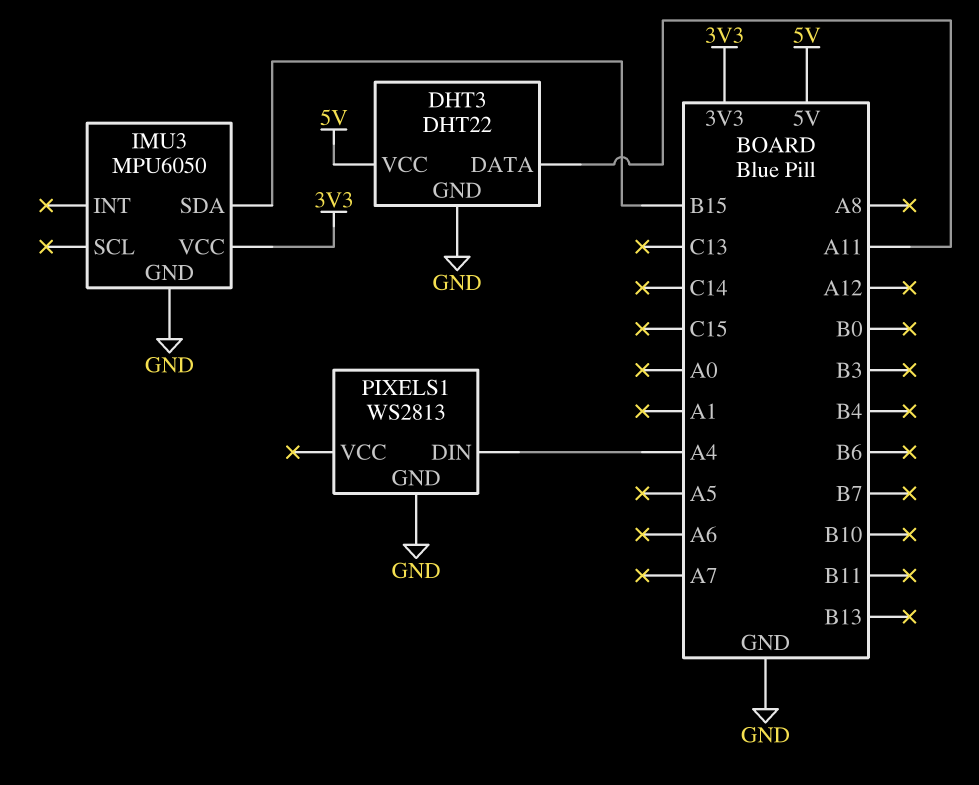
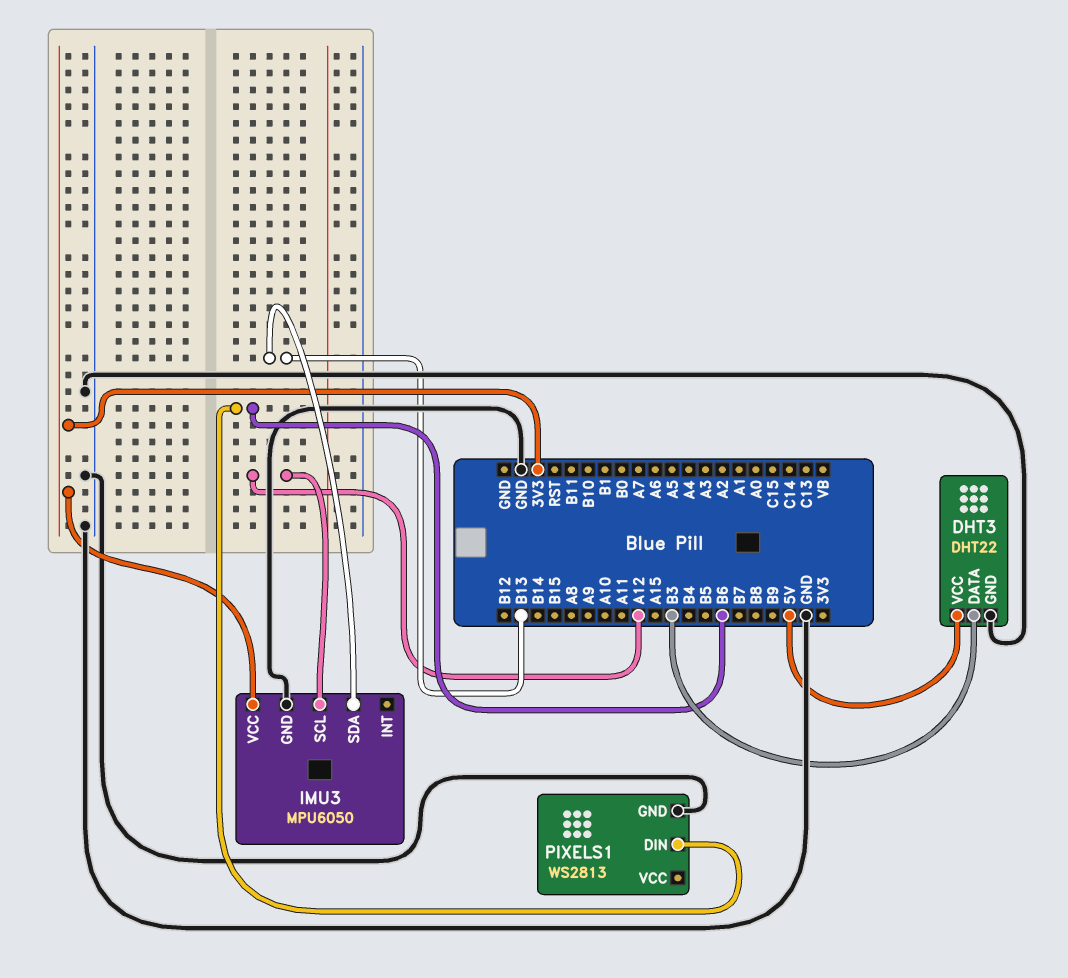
DHT3 pin DATA: A11 -> B3
IMU3 pin SCL: none -> A12
IMU3 pin SDA: B15 -> B13
PIXELS1 pin DIN: A4 -> B6

